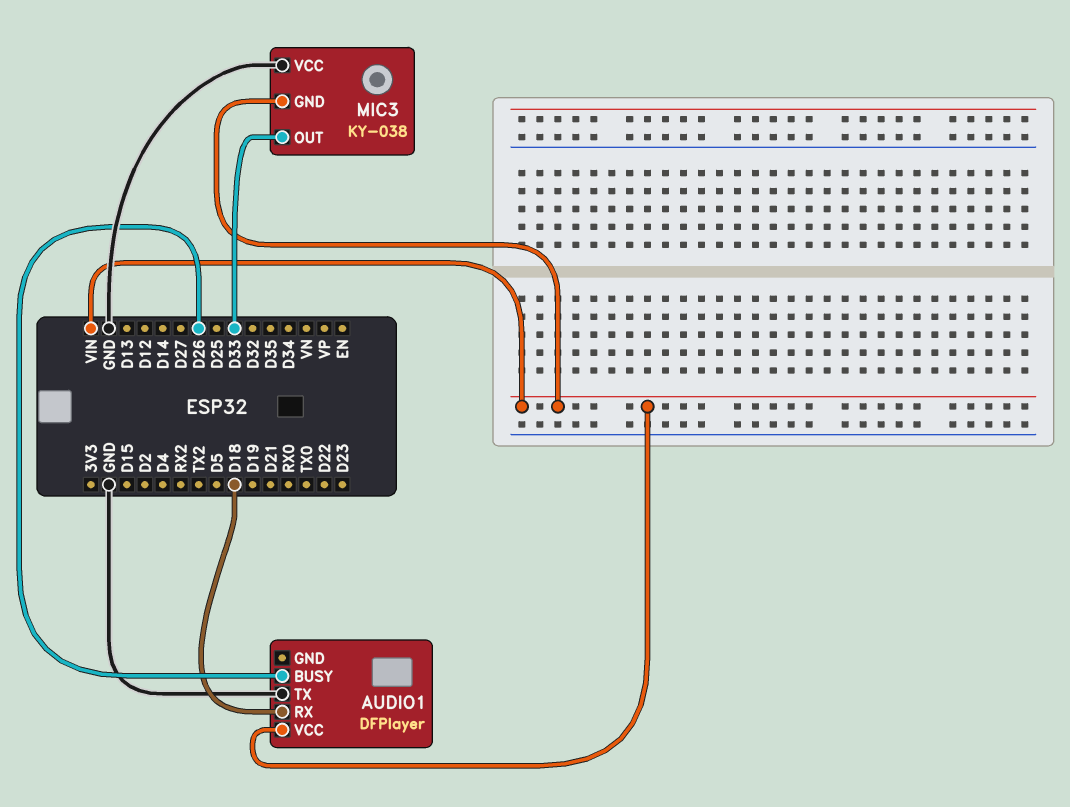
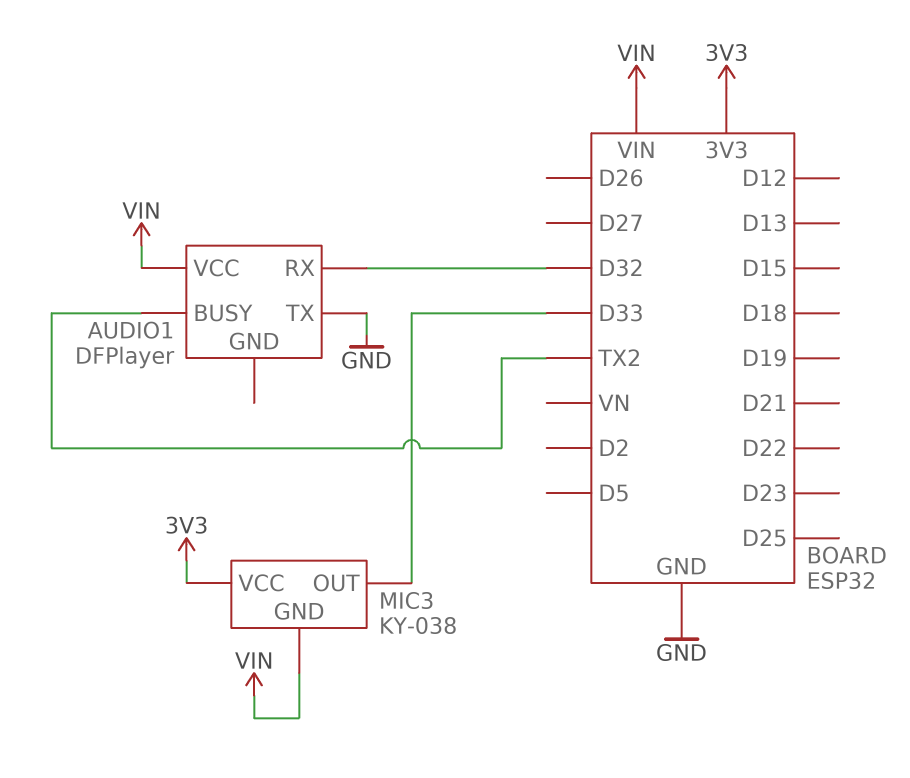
AUDIO1 pin BUSY: D26 -> TX2
AUDIO1 pin RX: D18 -> D32
MIC3 pin VCC: GND -> 3V3

